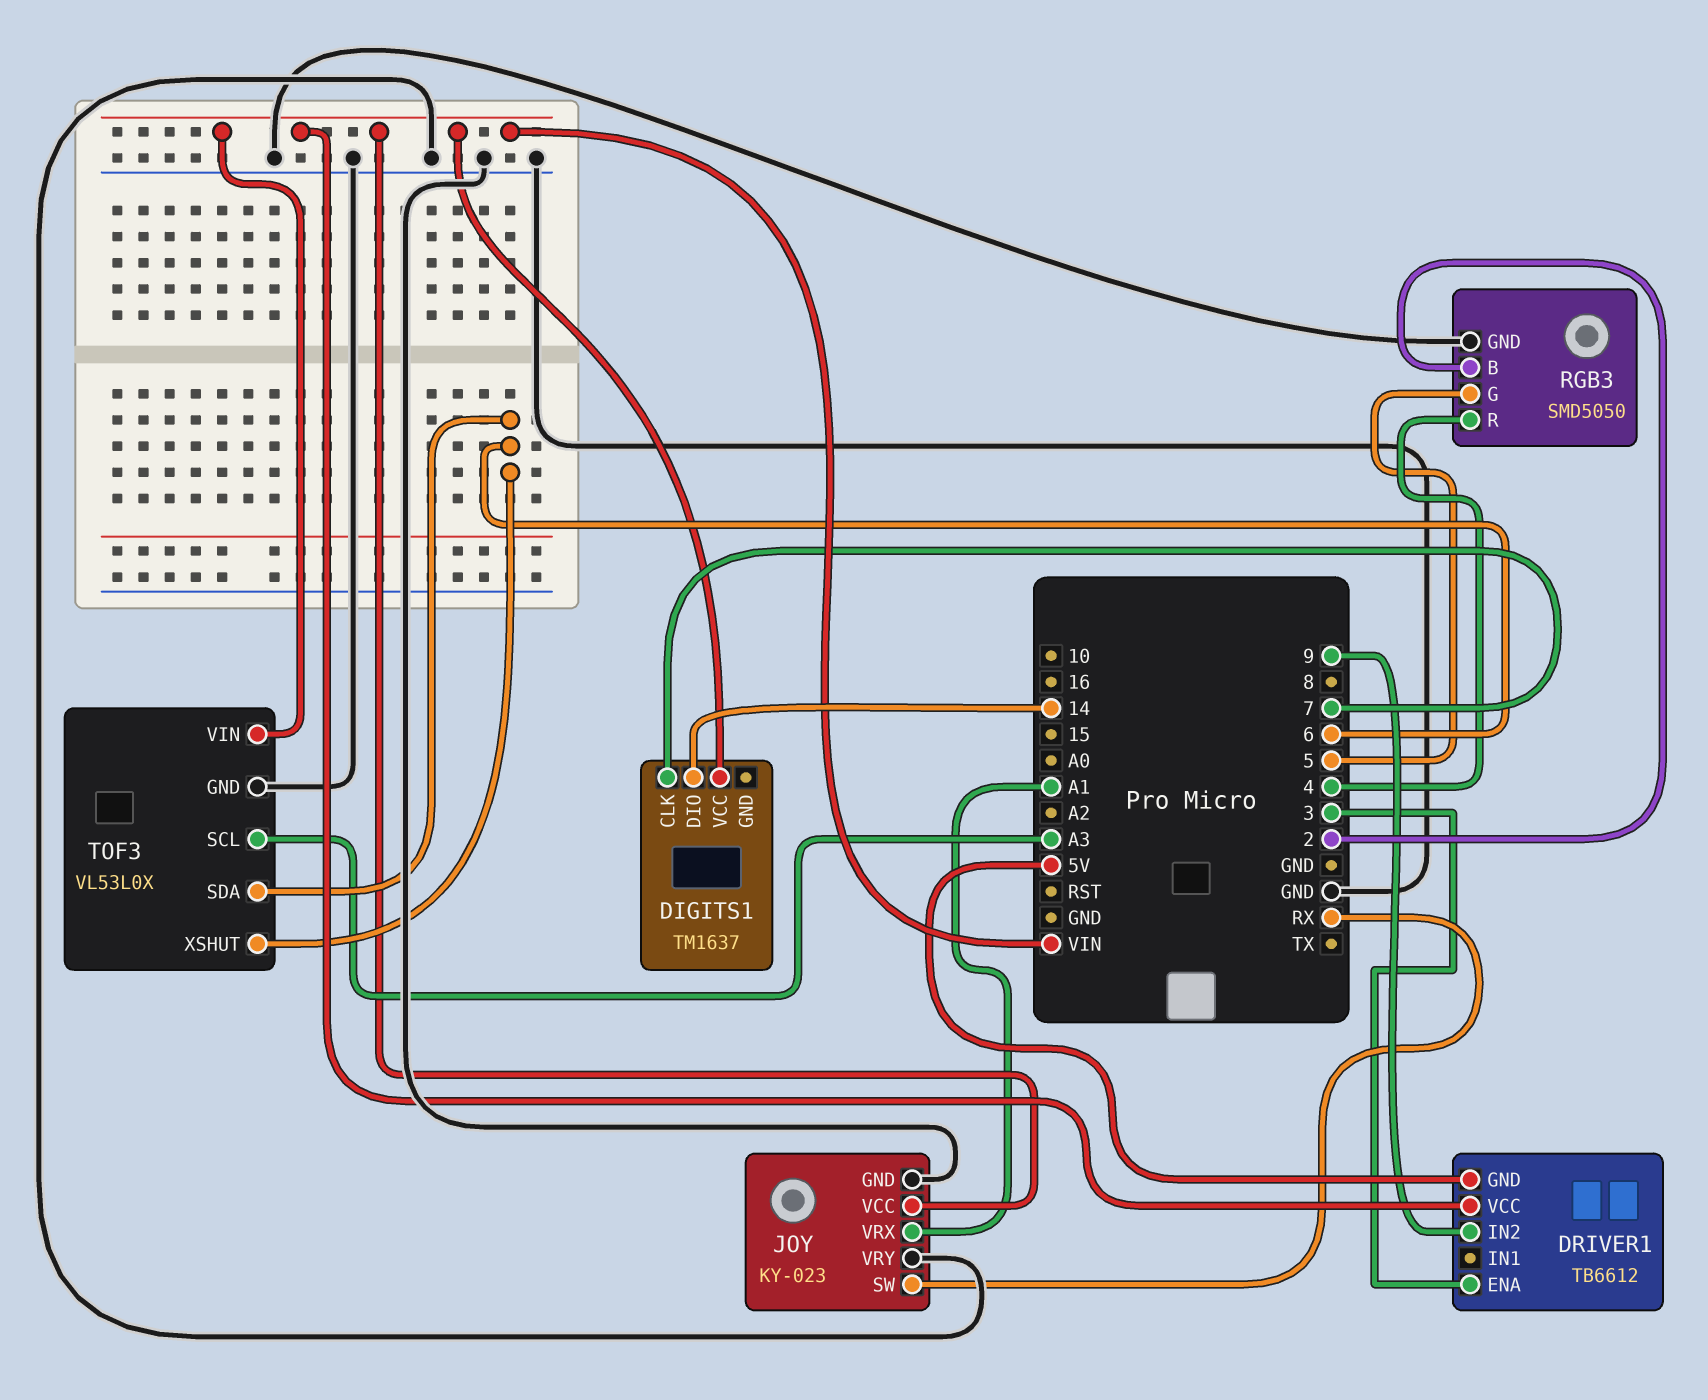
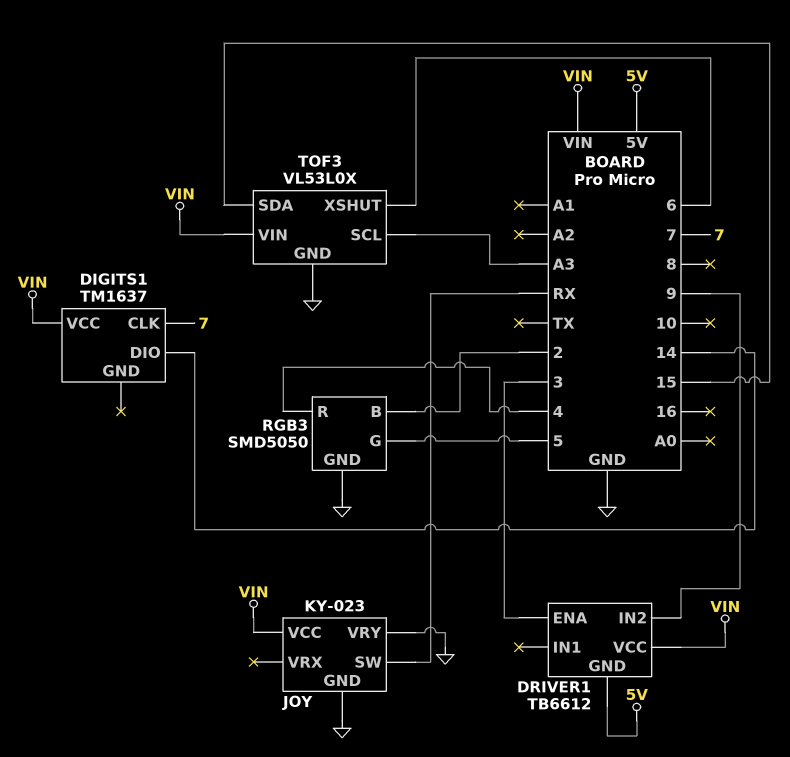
JOY pin VRX: A1 -> none
TOF3 pin SDA: 6 -> 15

